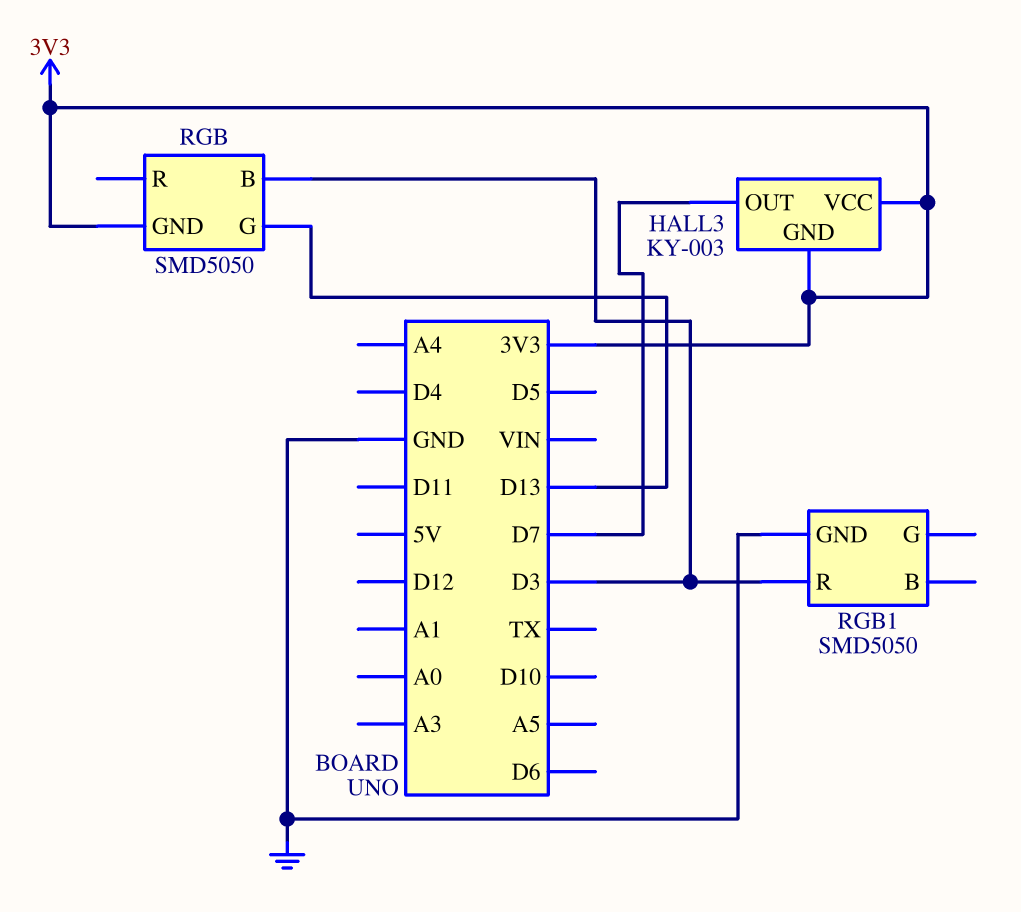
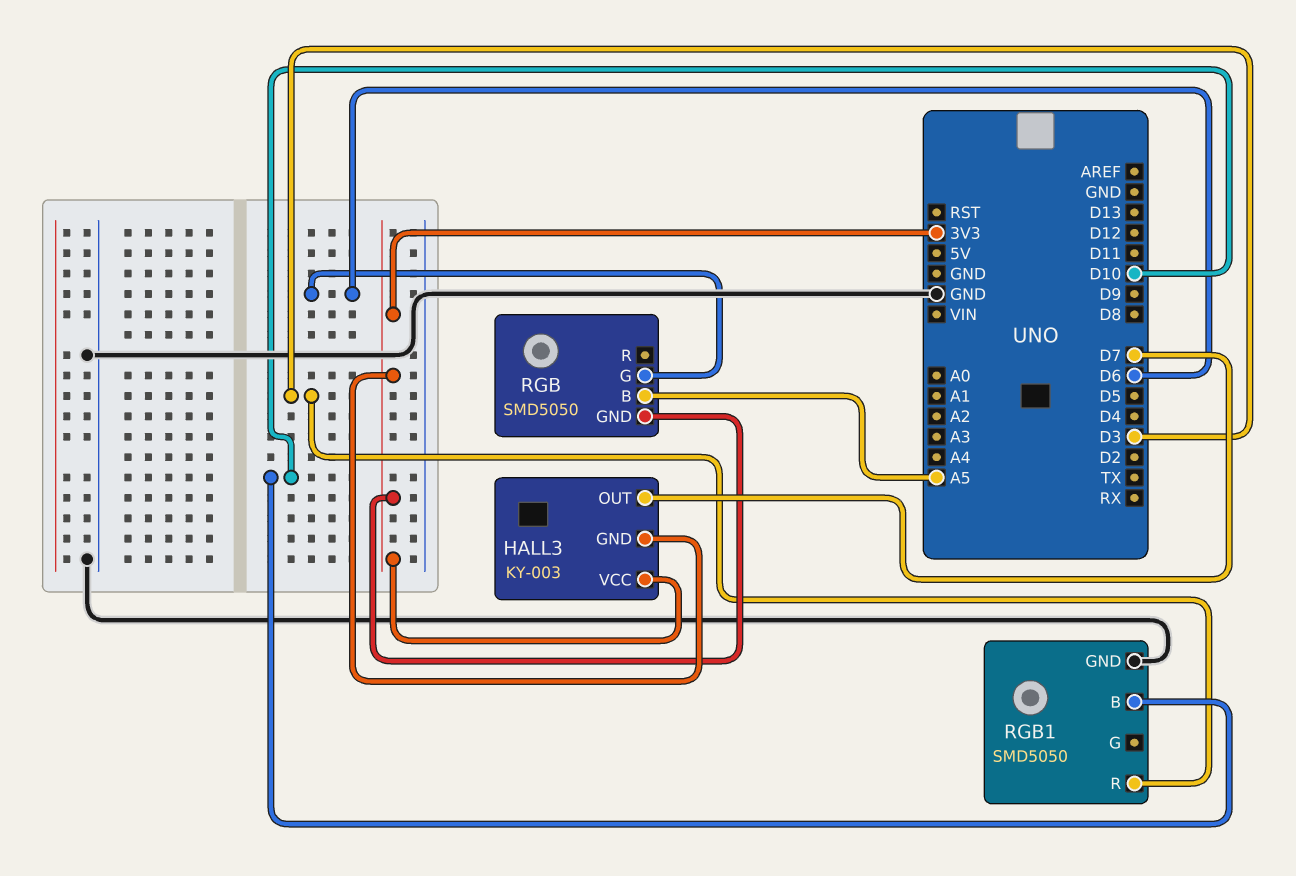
RGB pin B: D3 -> A5
RGB pin G: D13 -> D6
RGB1 pin B: none -> D10

